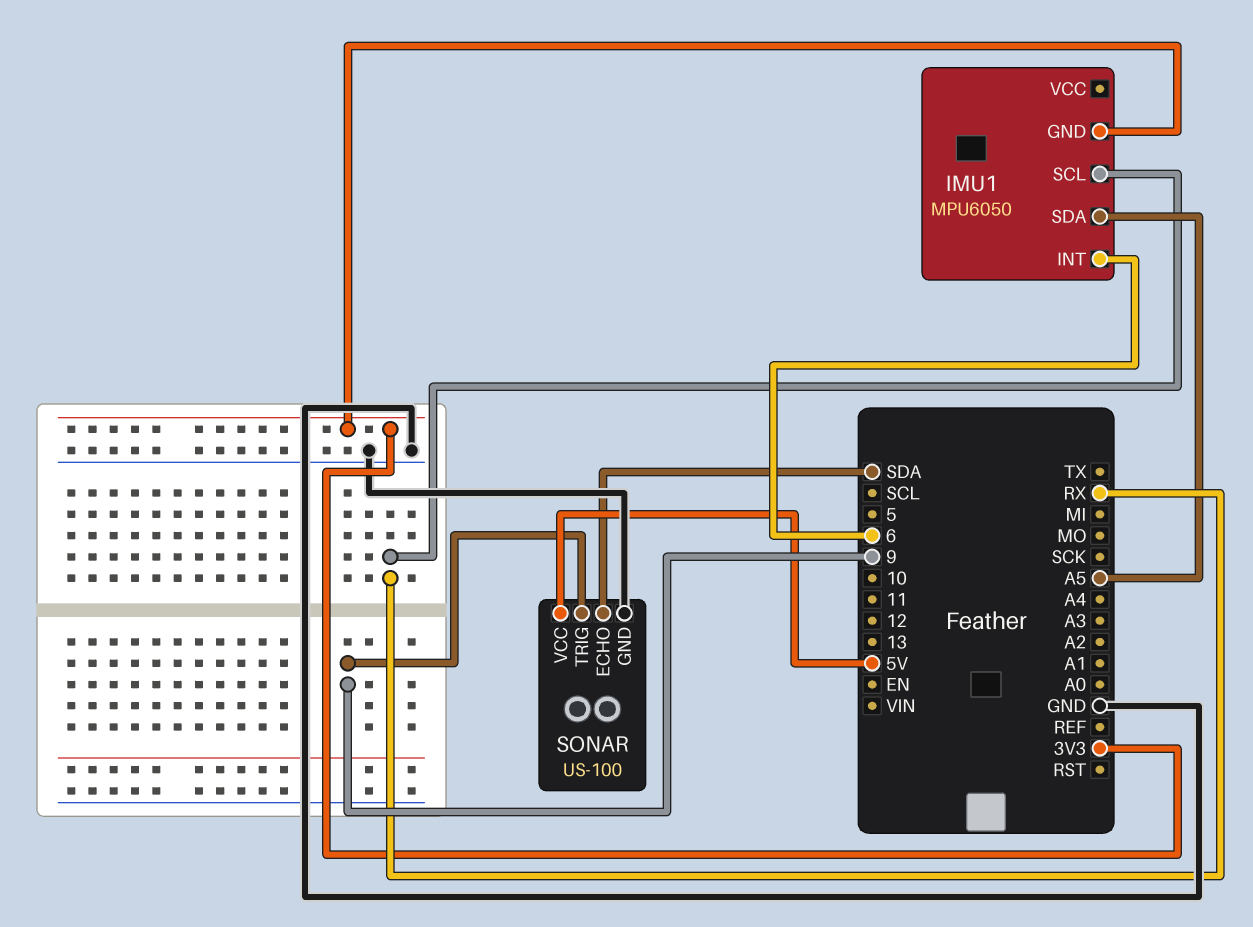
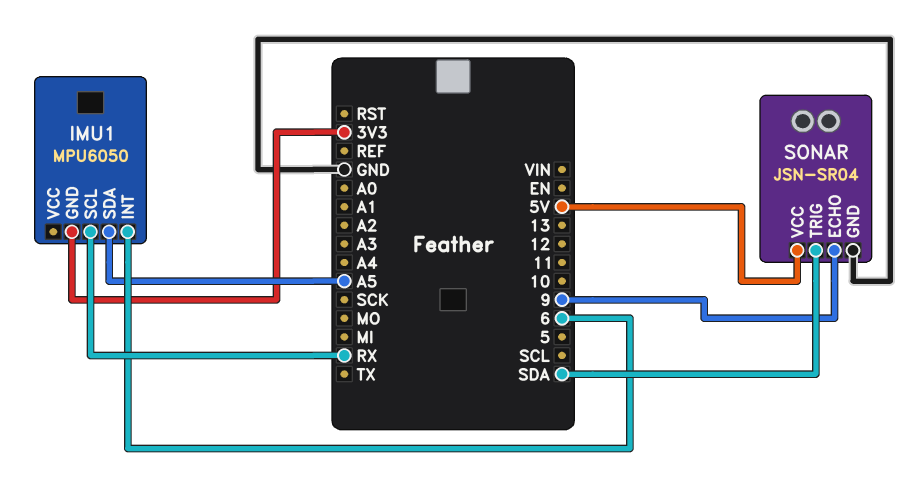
SONAR: US-100 -> JSN-SR04
SONAR pin ECHO: SDA -> 9
SONAR pin TRIG: 9 -> SDA

